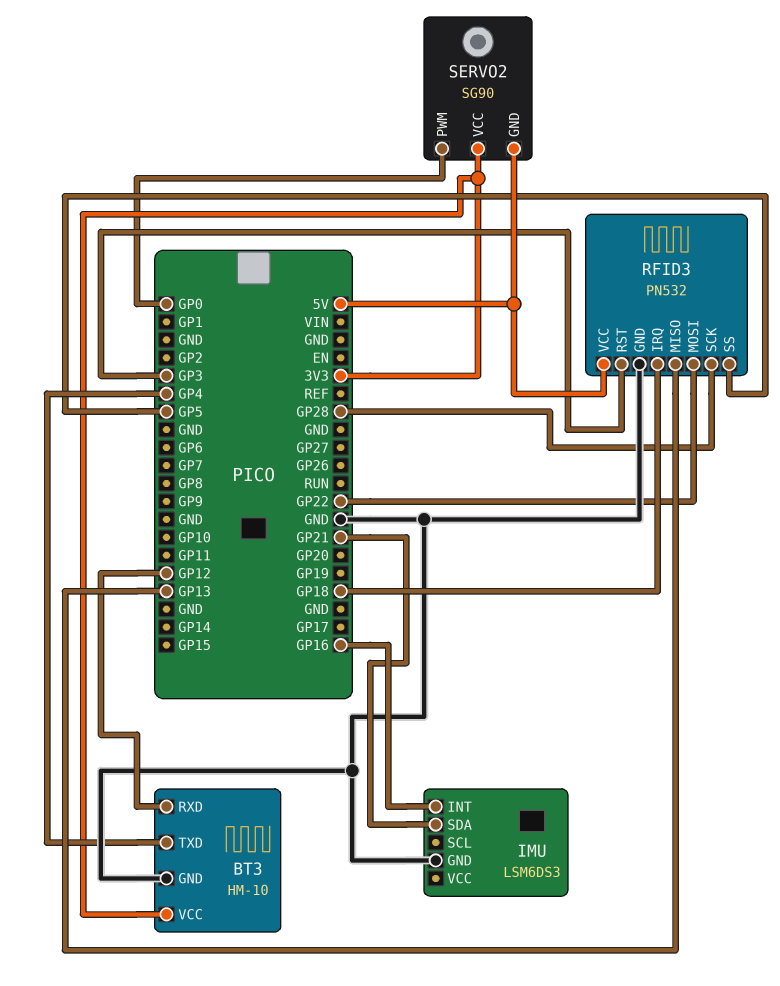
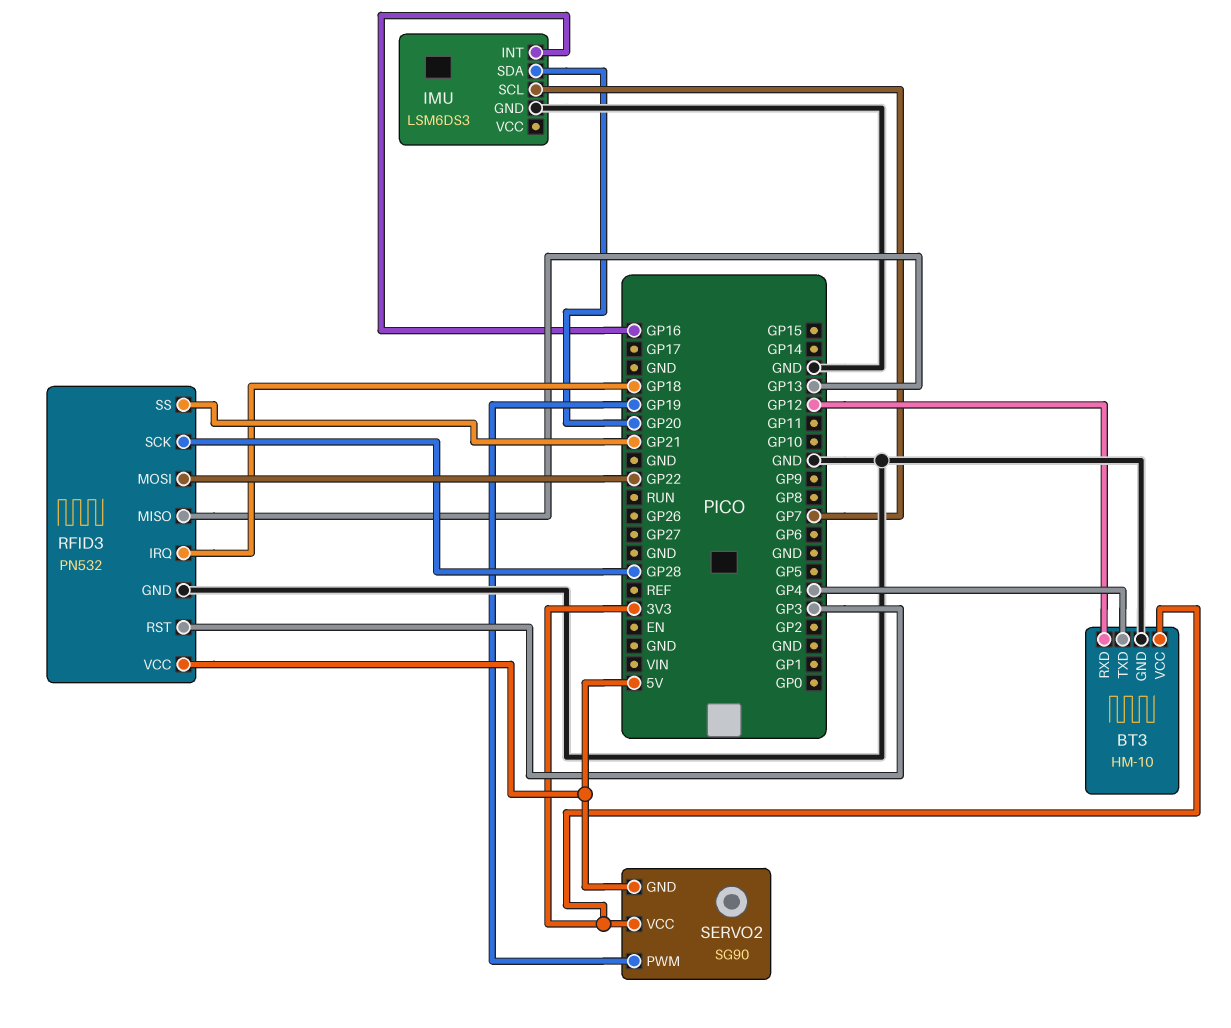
IMU pin SCL: none -> GP7
IMU pin SDA: GP21 -> GP20
RFID3 pin SS: GP5 -> GP21
SERVO2 pin PWM: GP0 -> GP19

